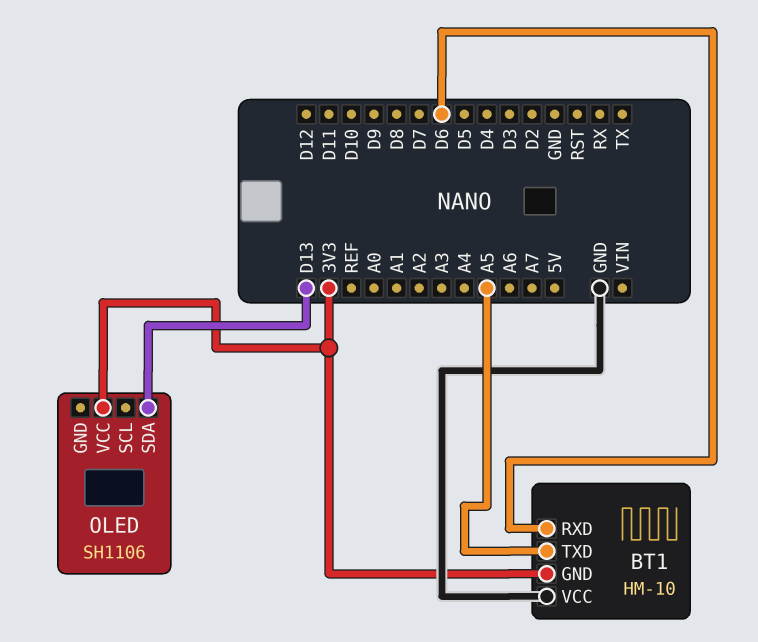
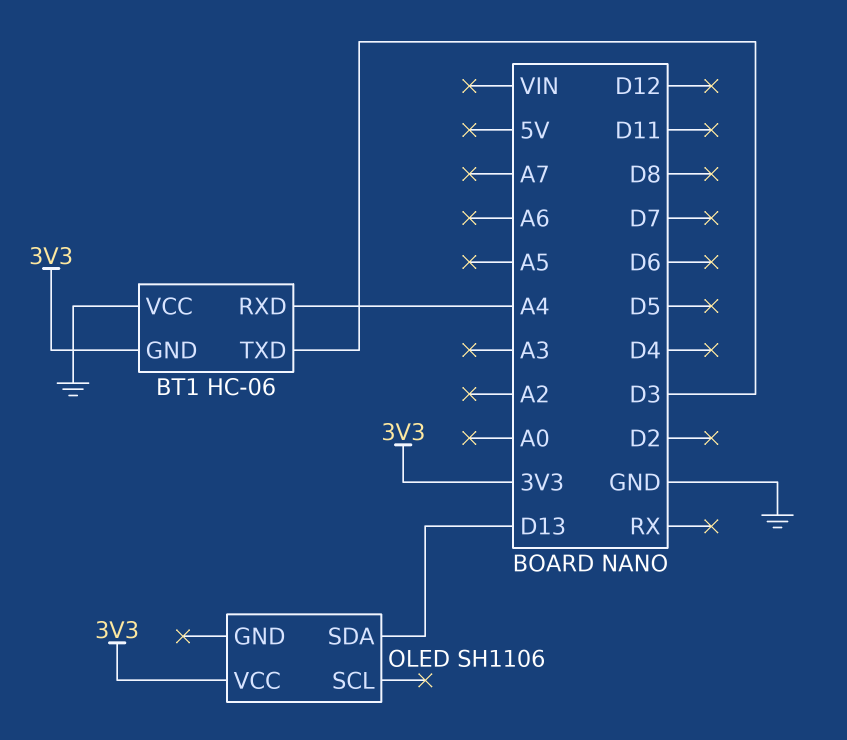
BT1: HM-10 -> HC-06
BT1 pin RXD: D6 -> A4
BT1 pin TXD: A5 -> D3

